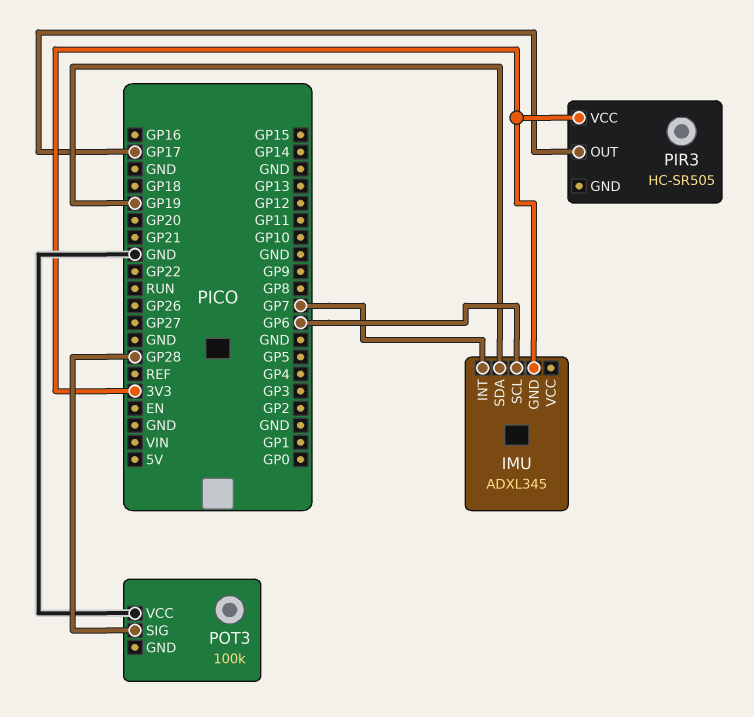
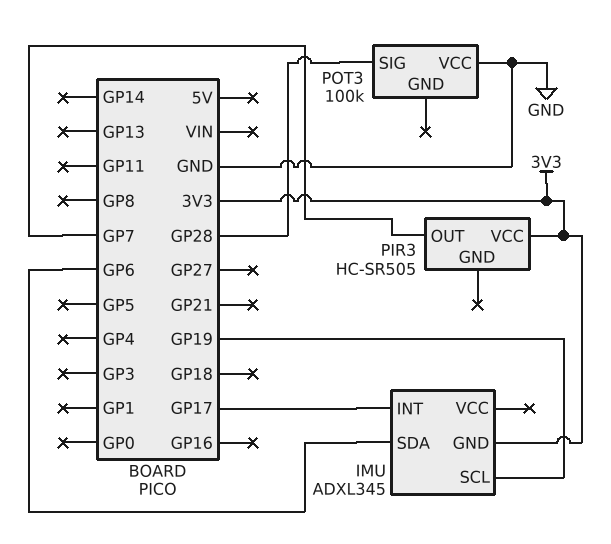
IMU pin INT: GP7 -> GP17
IMU pin SCL: GP6 -> GP19
IMU pin SDA: GP19 -> GP6
PIR3 pin OUT: GP17 -> GP7

